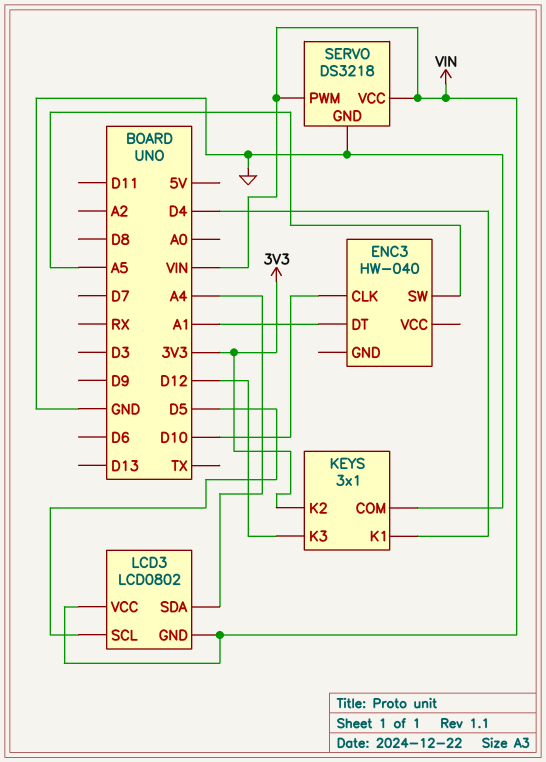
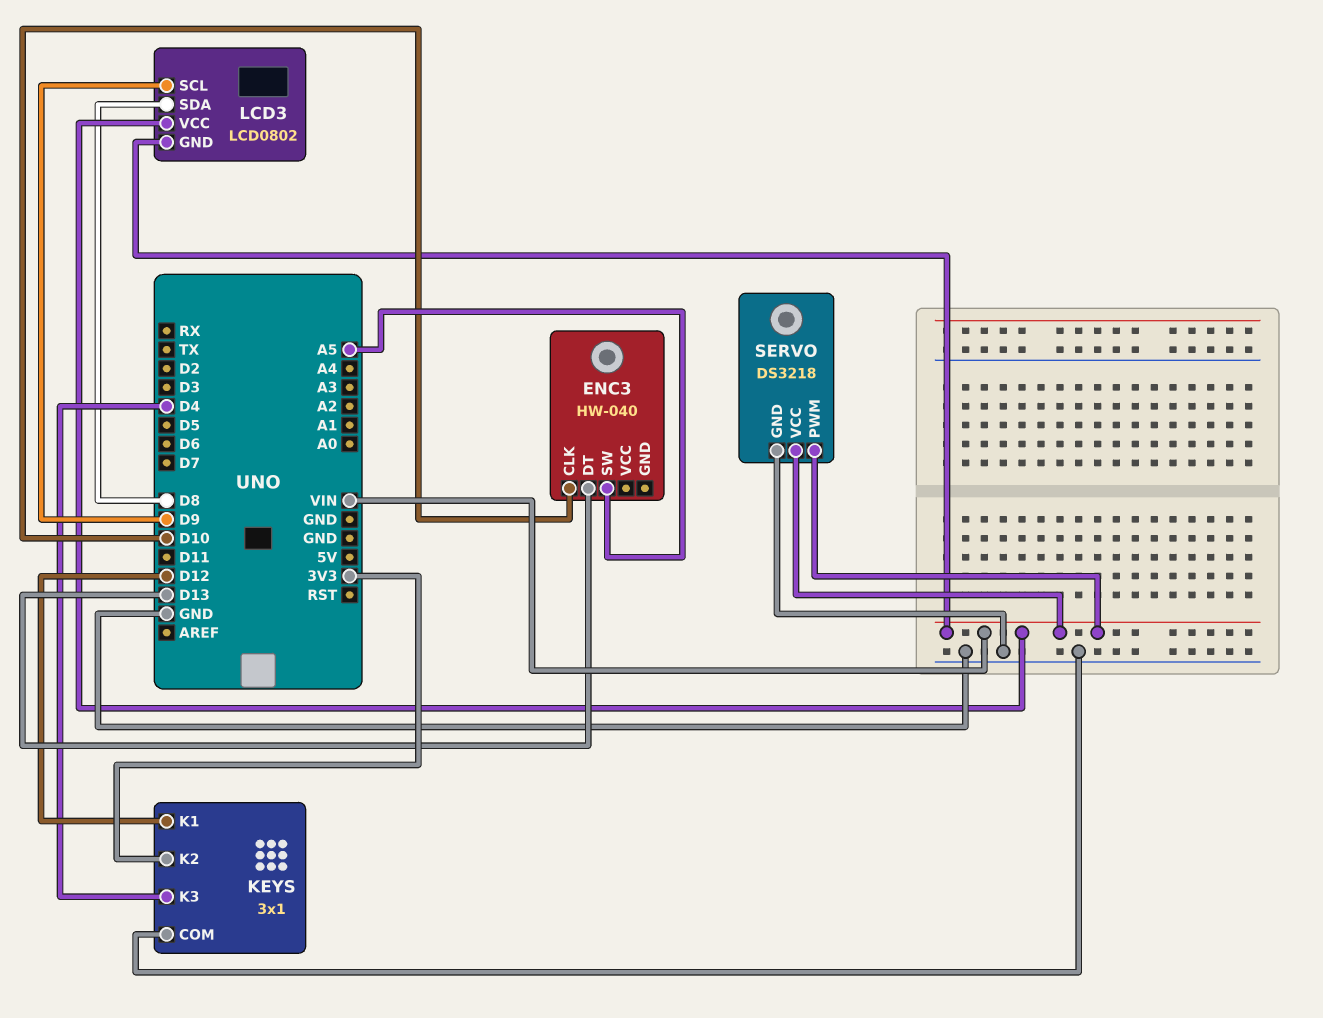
ENC3 pin DT: A1 -> D13
KEYS pin K1: D4 -> D12
KEYS pin K3: D12 -> D4
LCD3 pin SCL: D5 -> D9
LCD3 pin SDA: A4 -> D8

